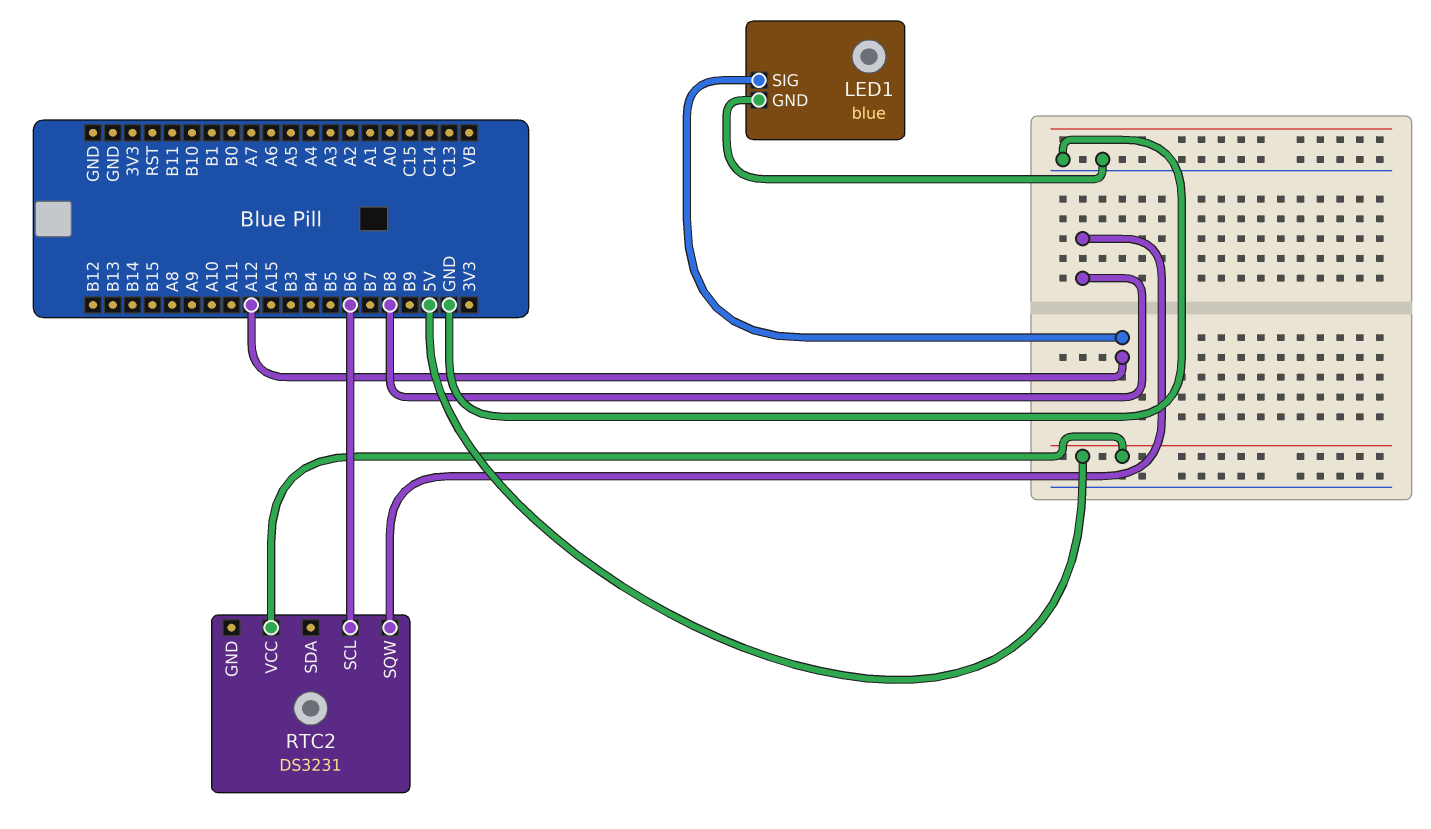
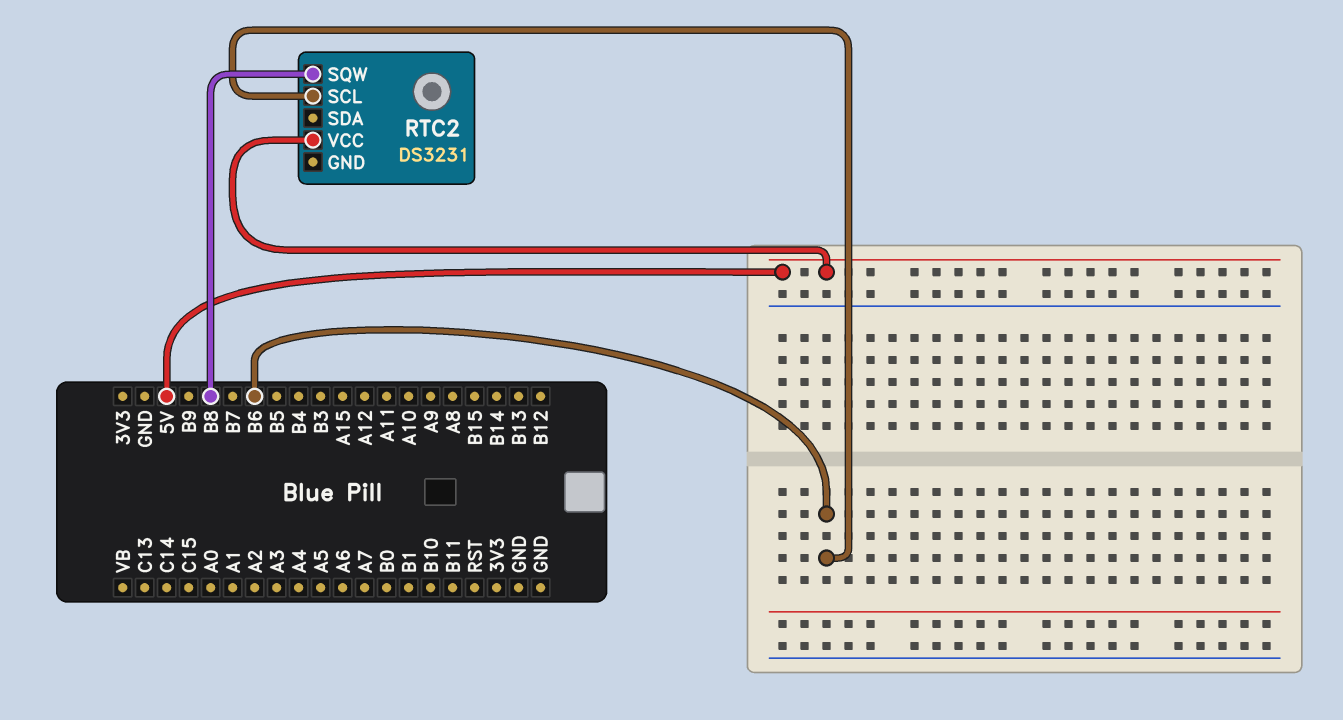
LED1: blue -> none
LED1 pin GND: GND -> none
LED1 pin SIG: A12 -> none

